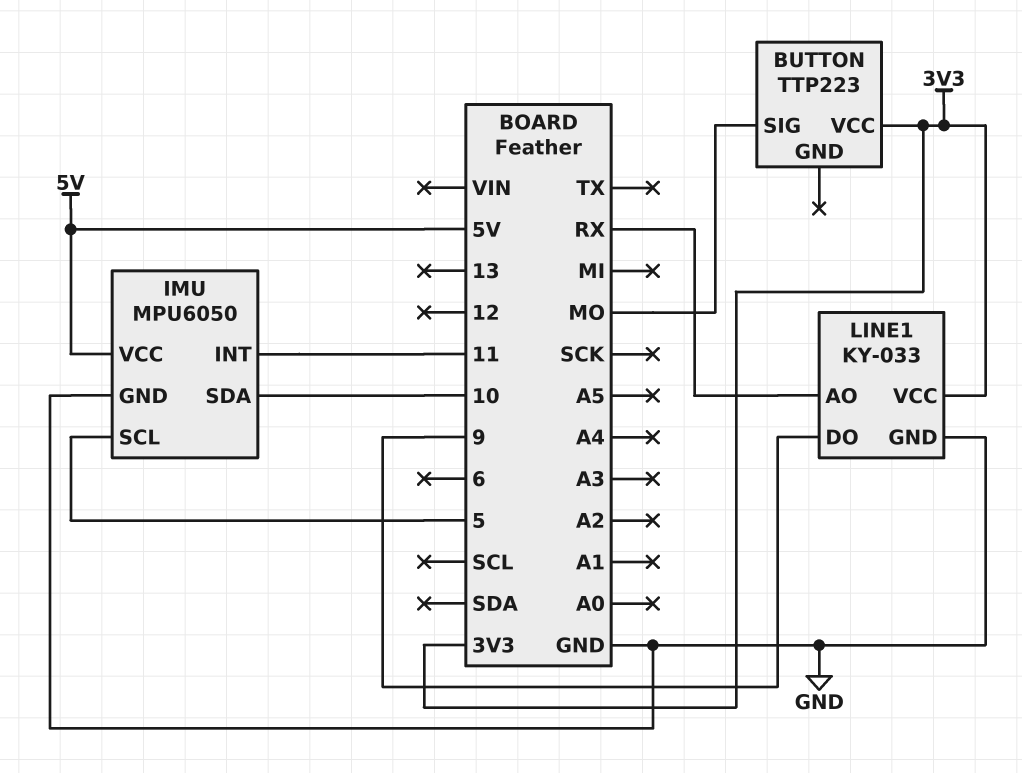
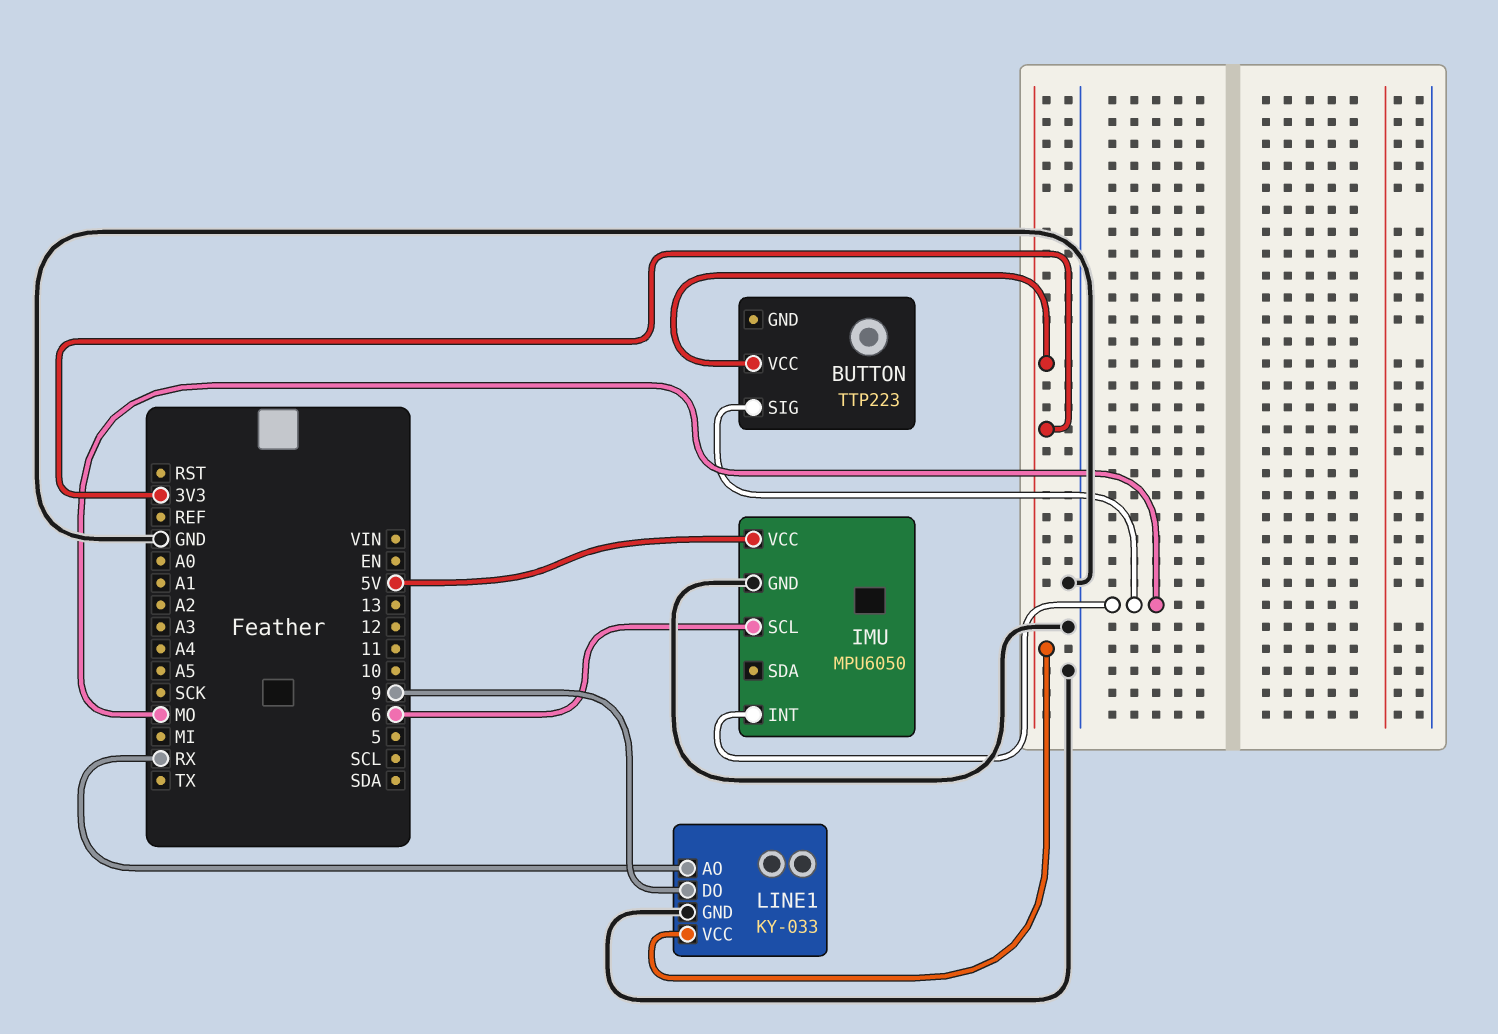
IMU pin INT: 11 -> MO
IMU pin SCL: 5 -> 6
IMU pin SDA: 10 -> none

